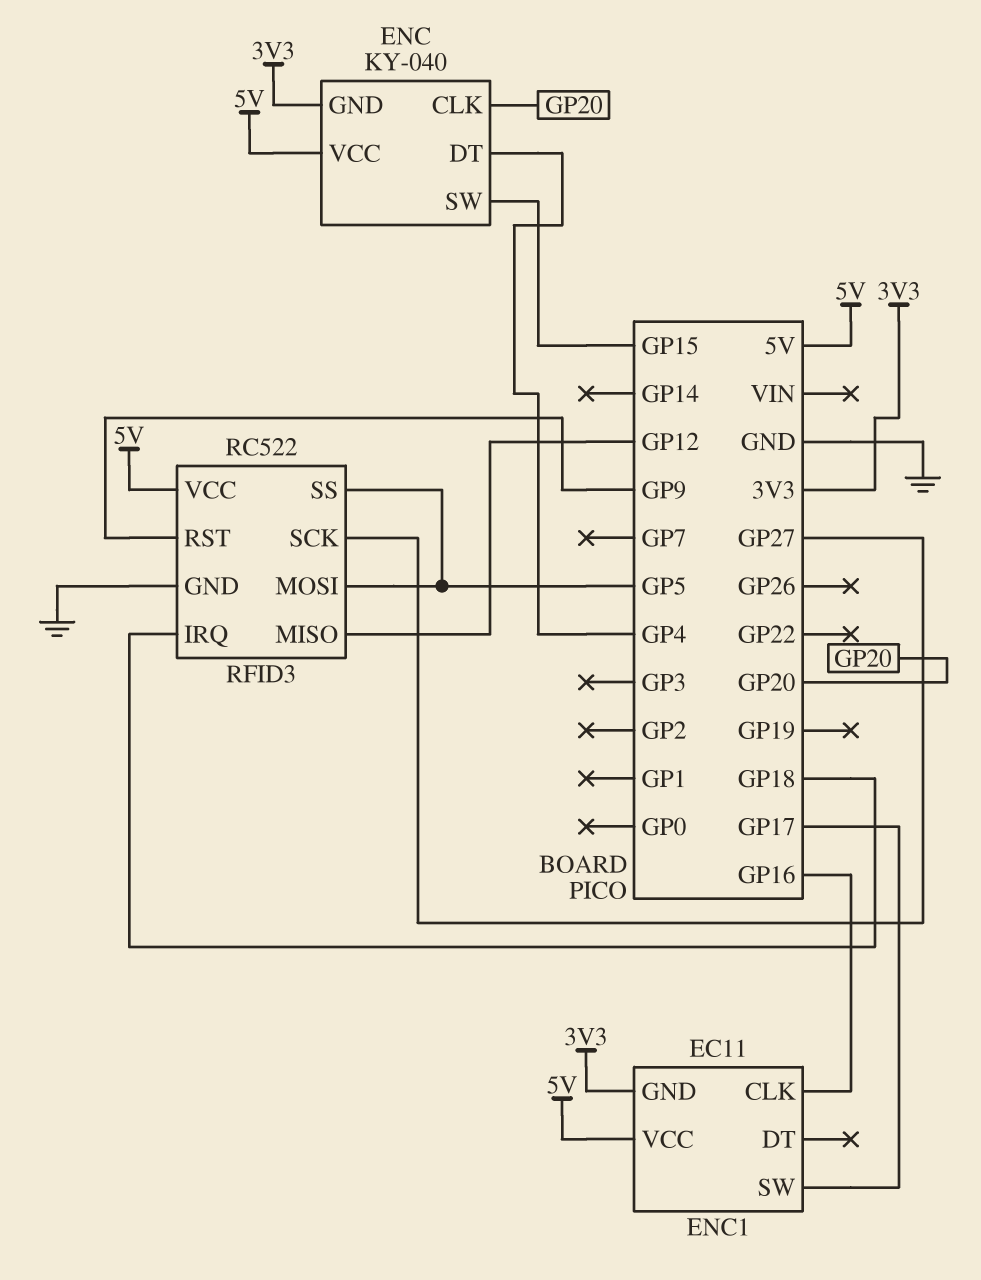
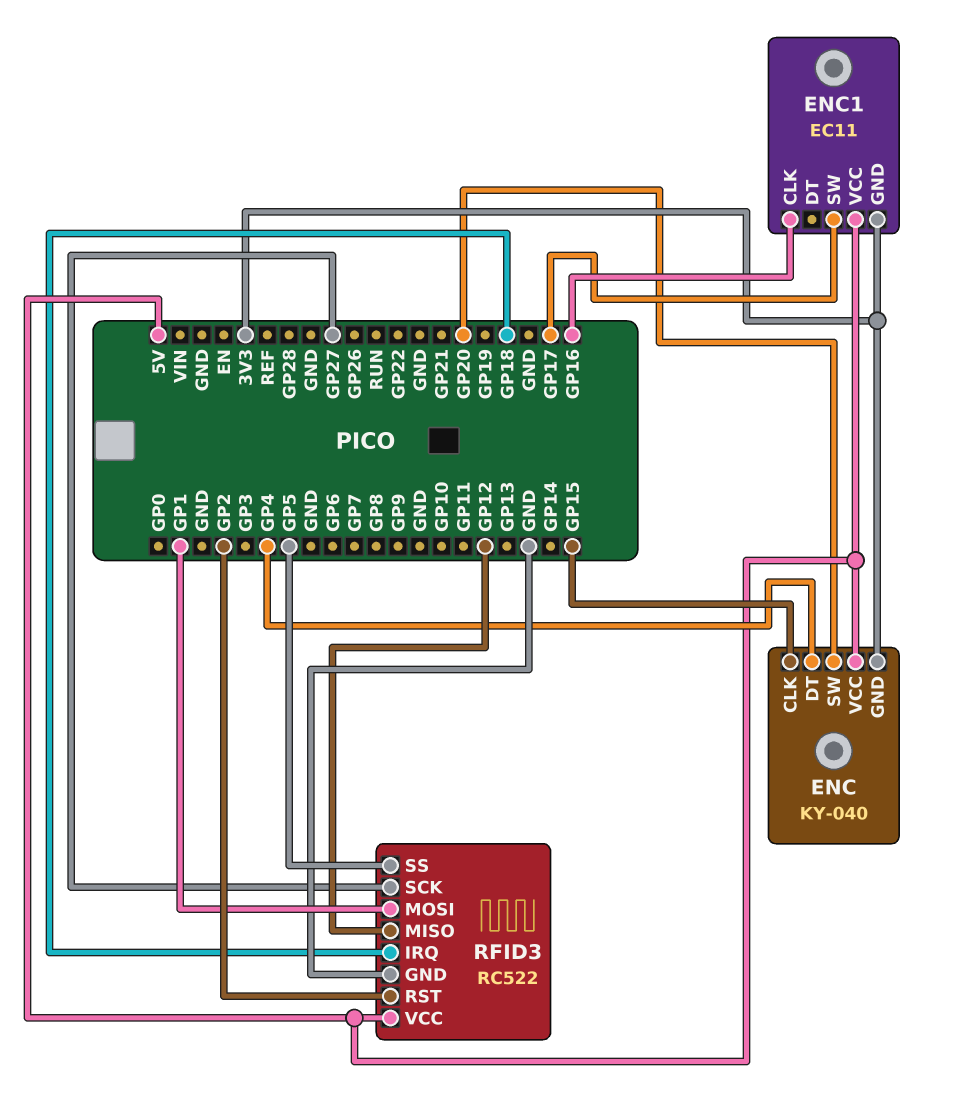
ENC pin CLK: GP20 -> GP15
ENC pin SW: GP15 -> GP20
RFID3 pin MOSI: GP5 -> GP1
RFID3 pin RST: GP9 -> GP2

